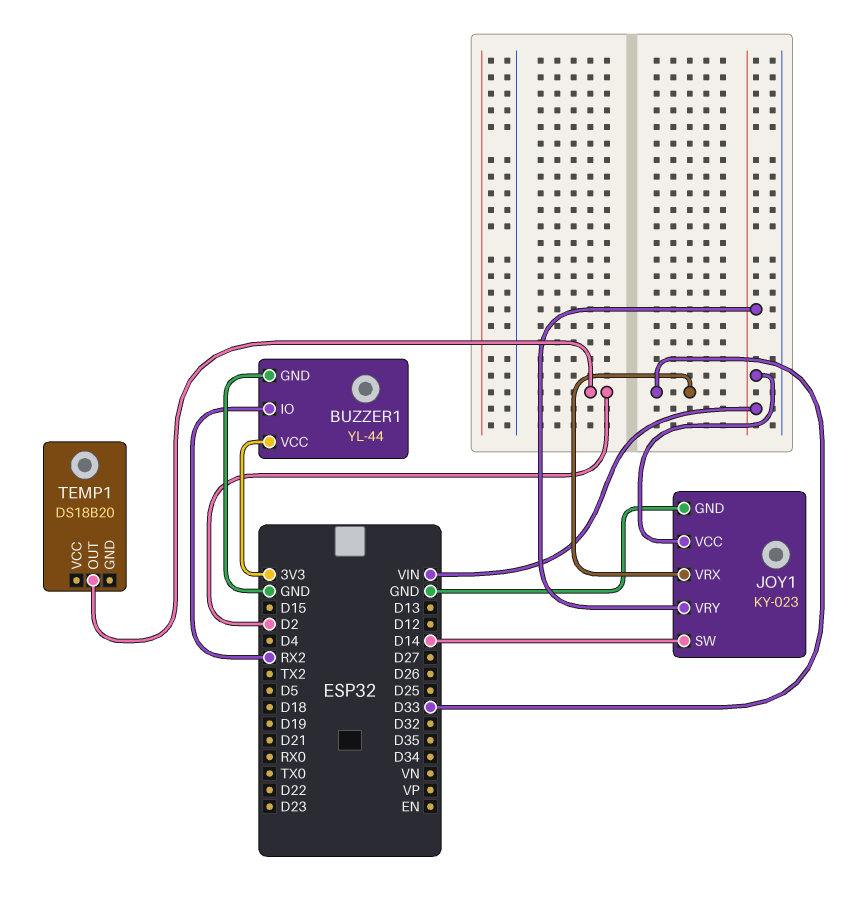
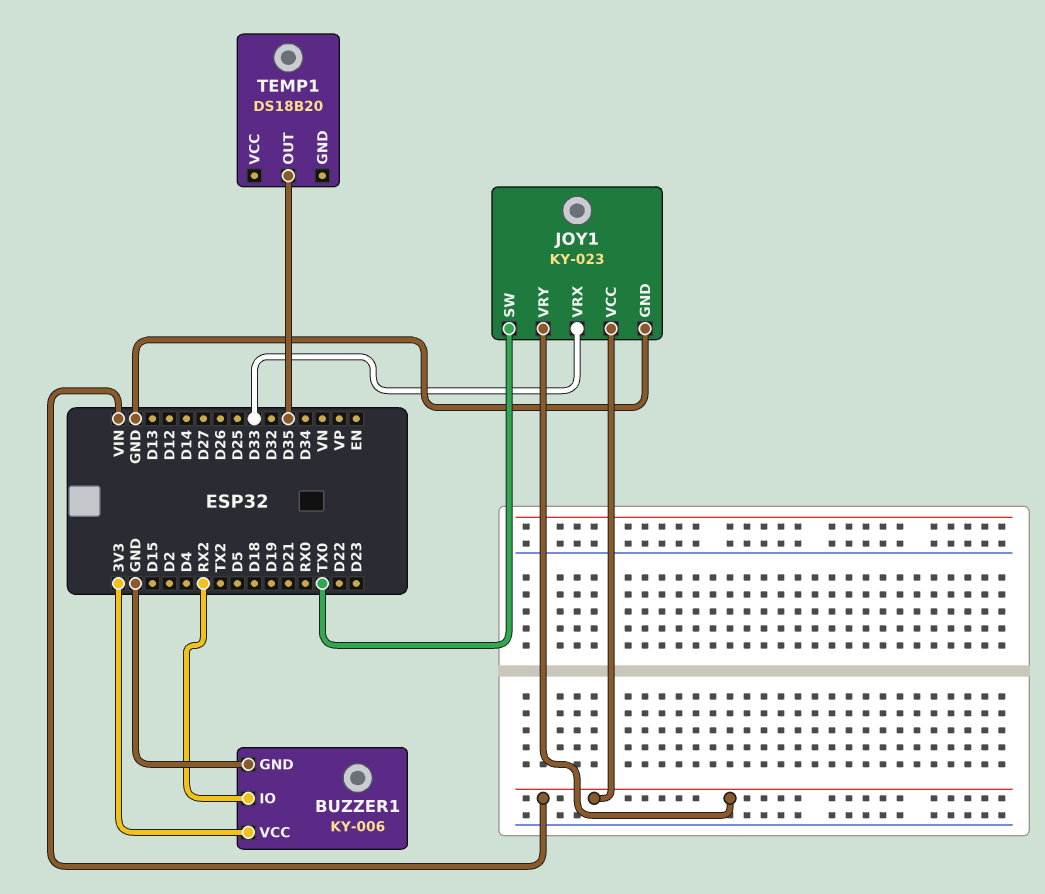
BUZZER1: YL-44 -> KY-006
JOY1 pin SW: D14 -> TX0
TEMP1 pin OUT: D2 -> D35

